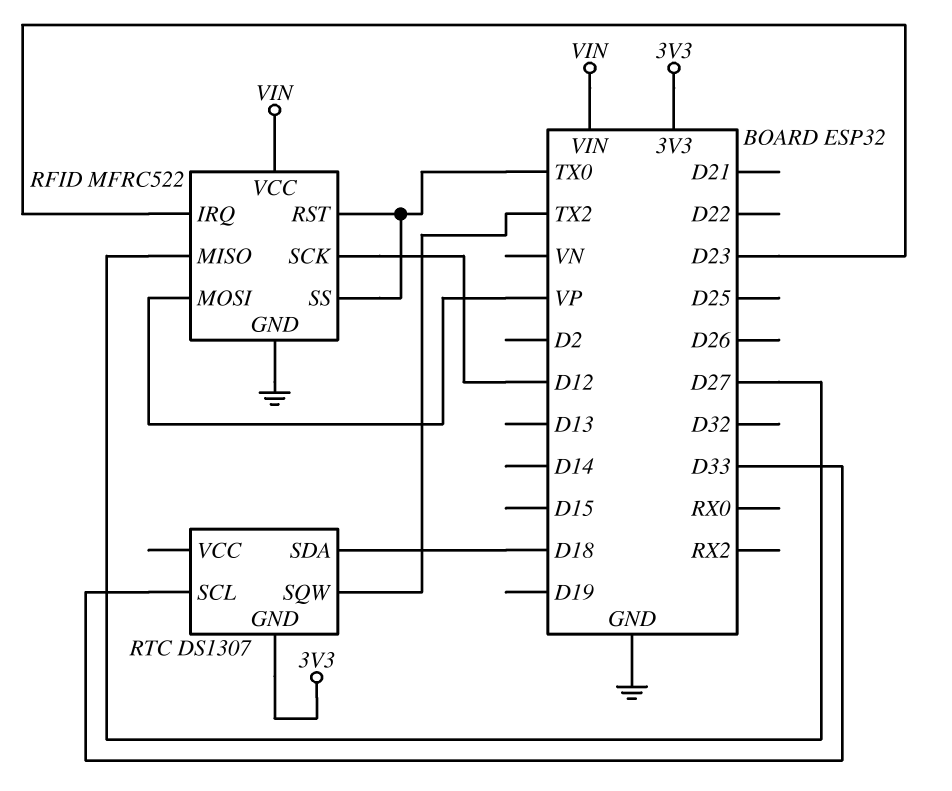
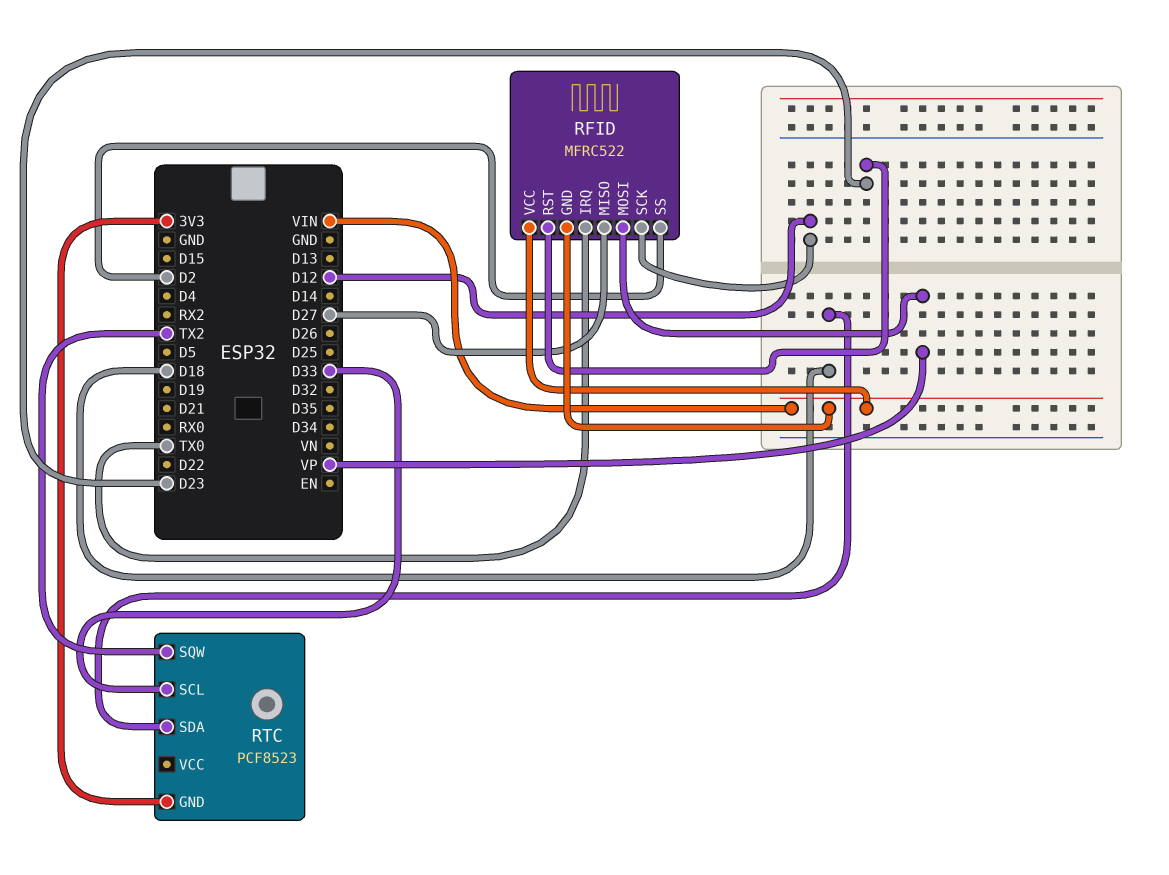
RFID pin GND: GND -> VIN
RFID pin IRQ: D23 -> TX0
RFID pin RST: TX0 -> D23
RFID pin SS: TX0 -> D2
RTC: DS1307 -> PCF8523

